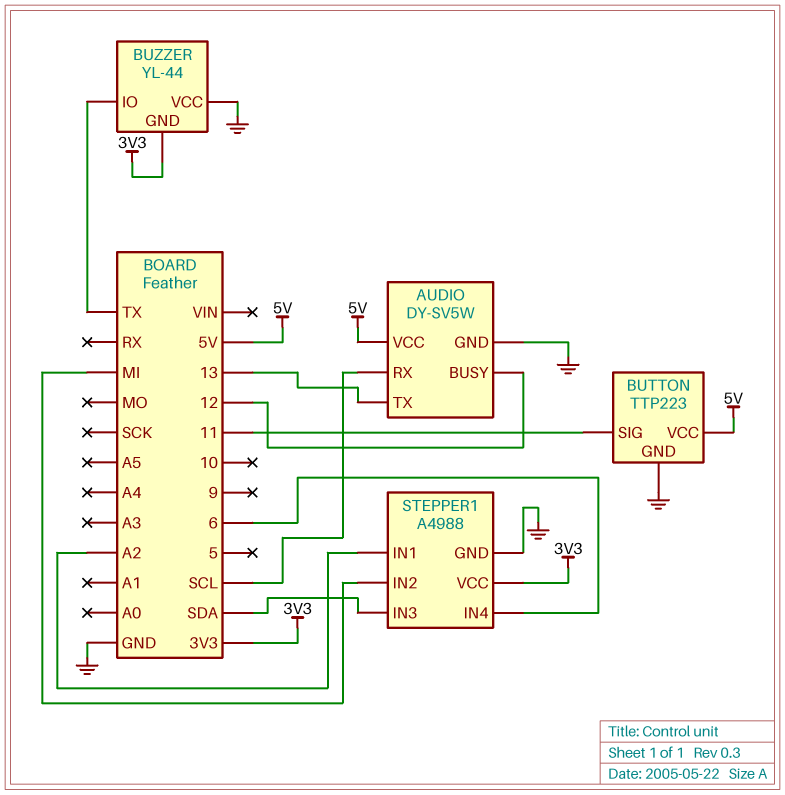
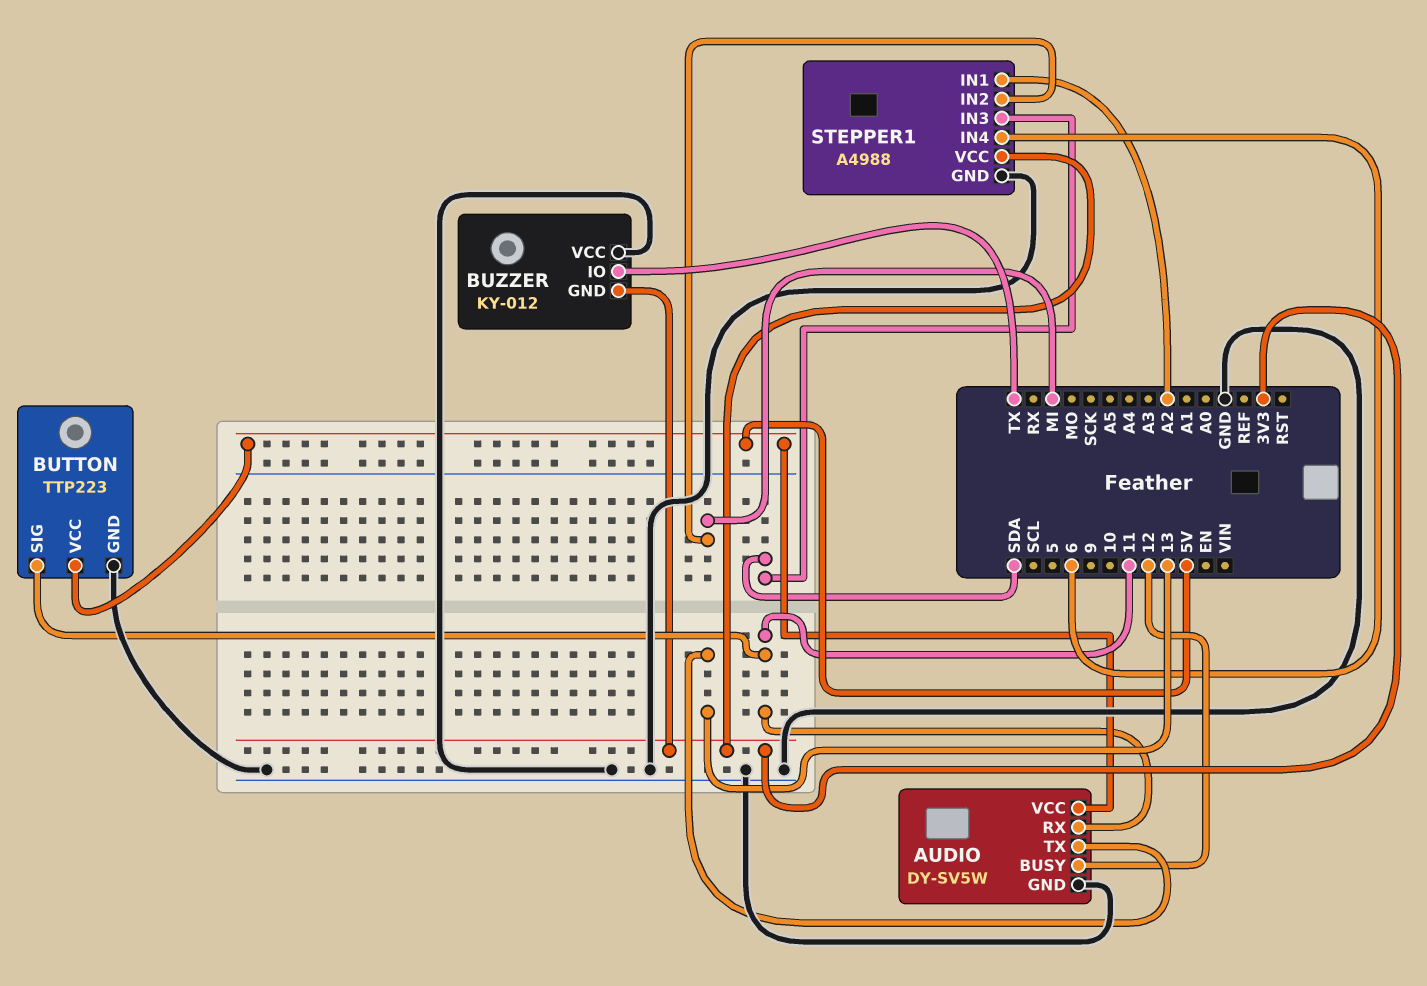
AUDIO pin RX: SCL -> 11
BUZZER: YL-44 -> KY-012

